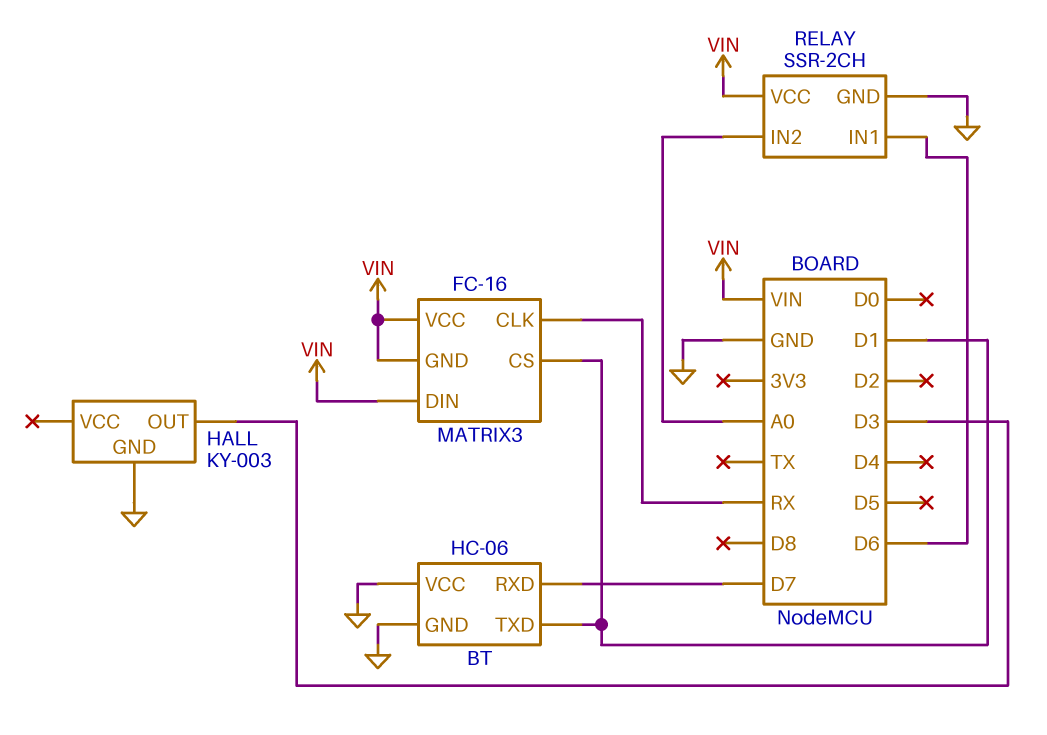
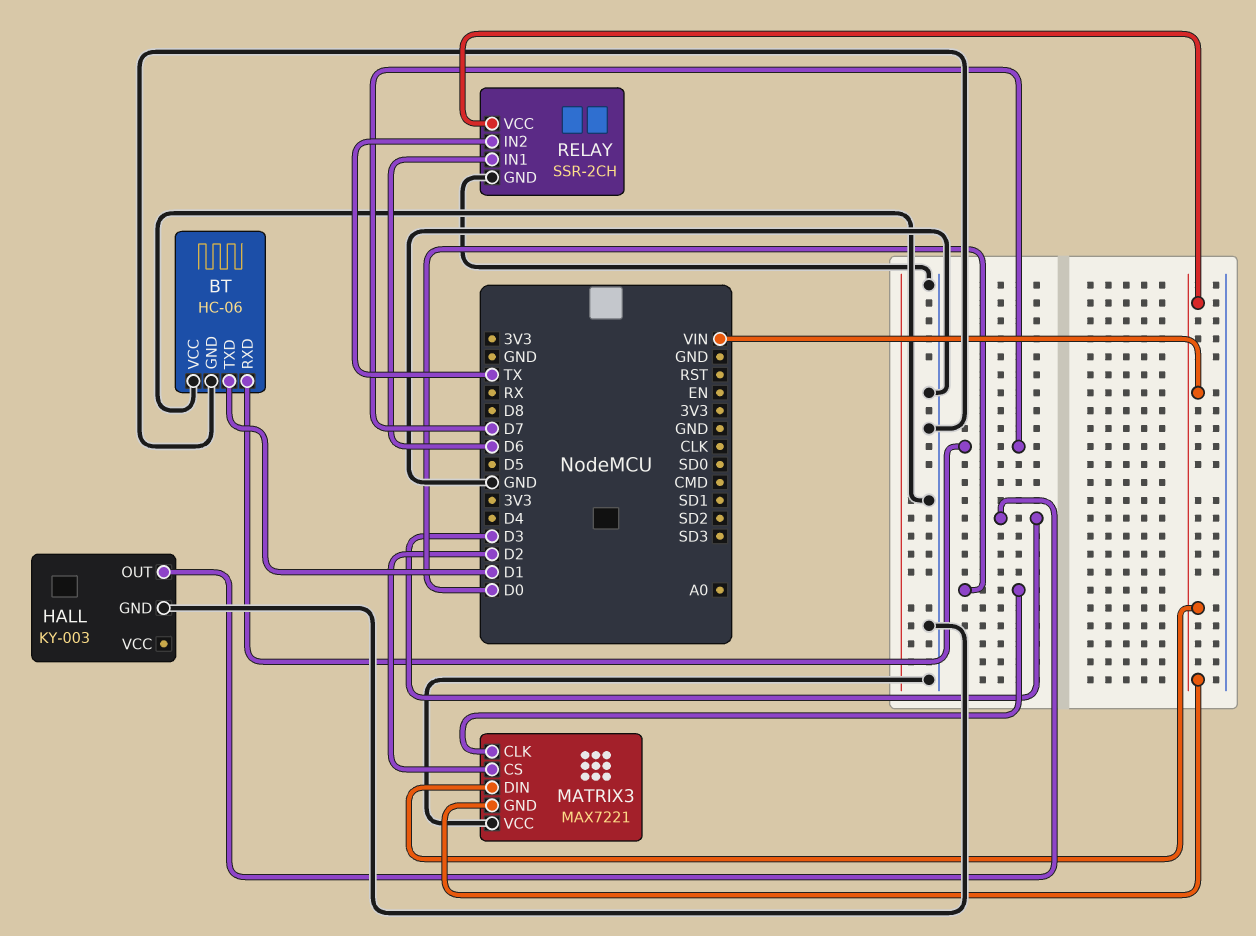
MATRIX3: FC-16 -> MAX7221
MATRIX3 pin CLK: RX -> D0
MATRIX3 pin CS: D1 -> D2
MATRIX3 pin VCC: VIN -> GND
RELAY pin IN2: A0 -> TX

